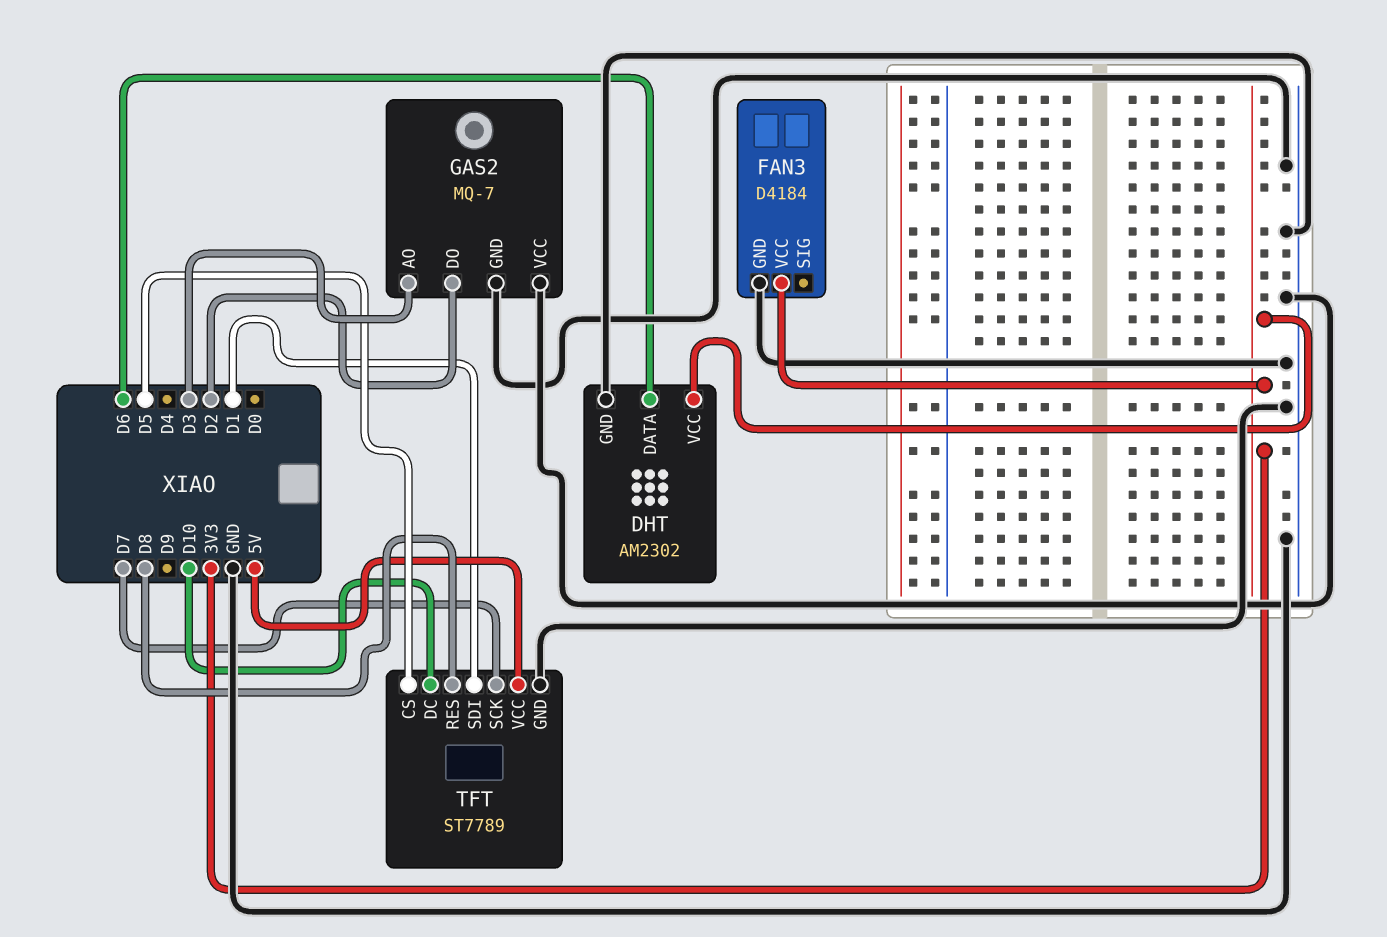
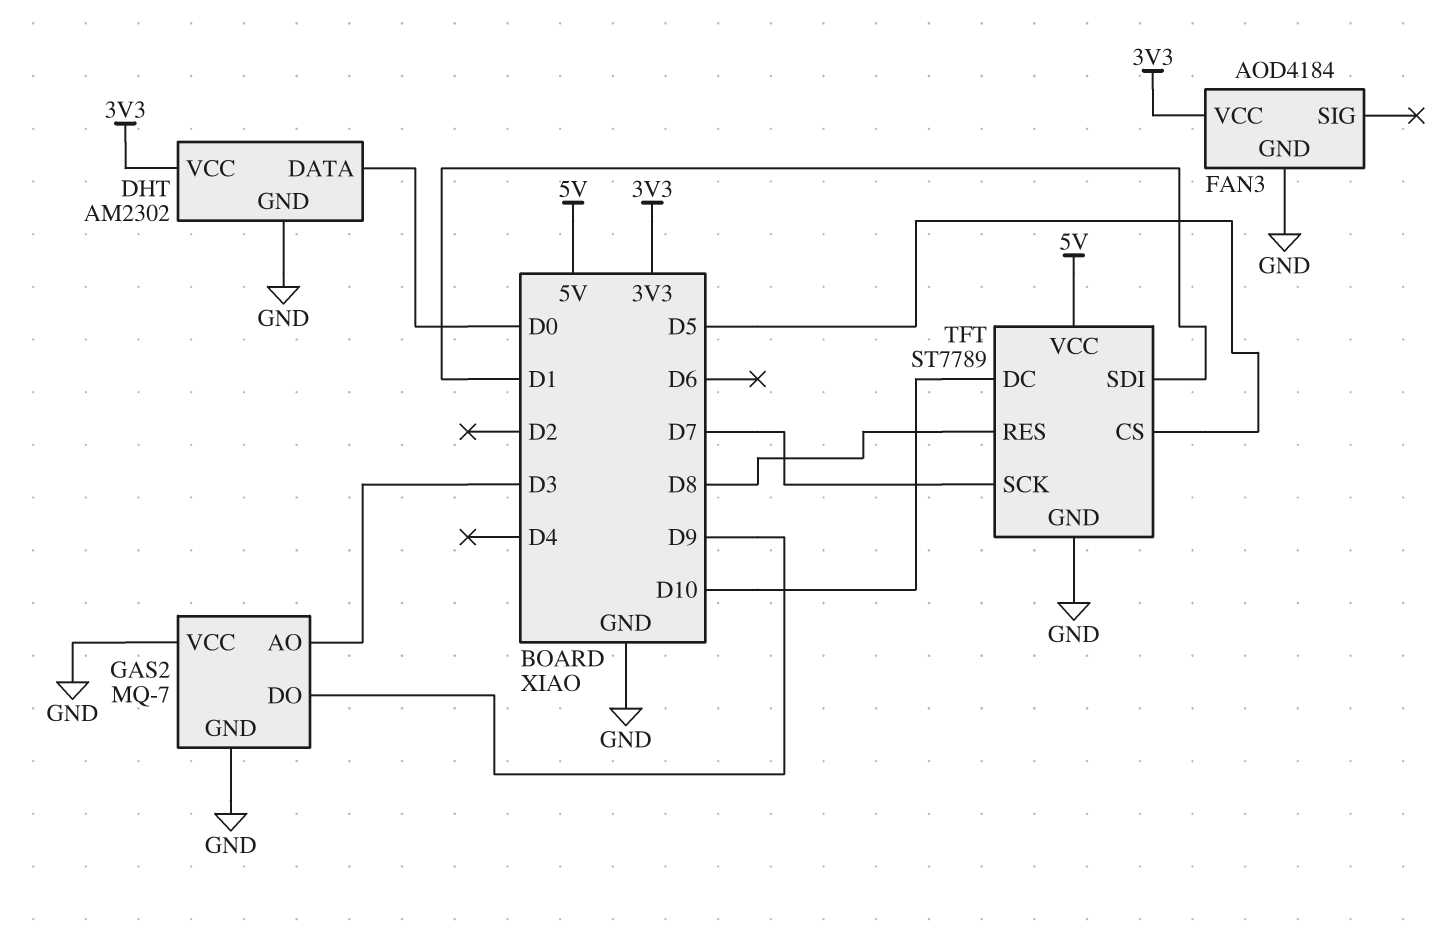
DHT pin DATA: D6 -> D0
FAN3: D4184 -> AOD4184
GAS2 pin DO: D2 -> D9

